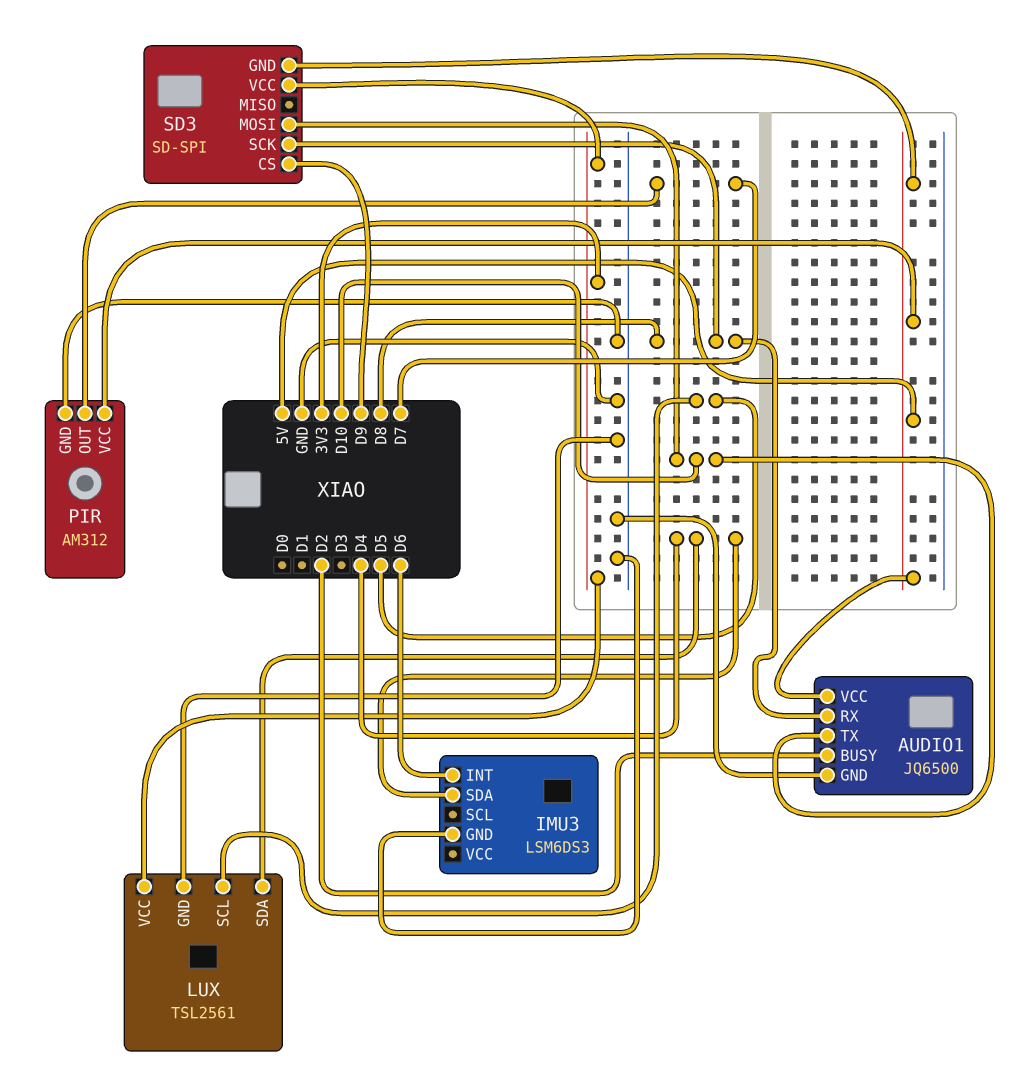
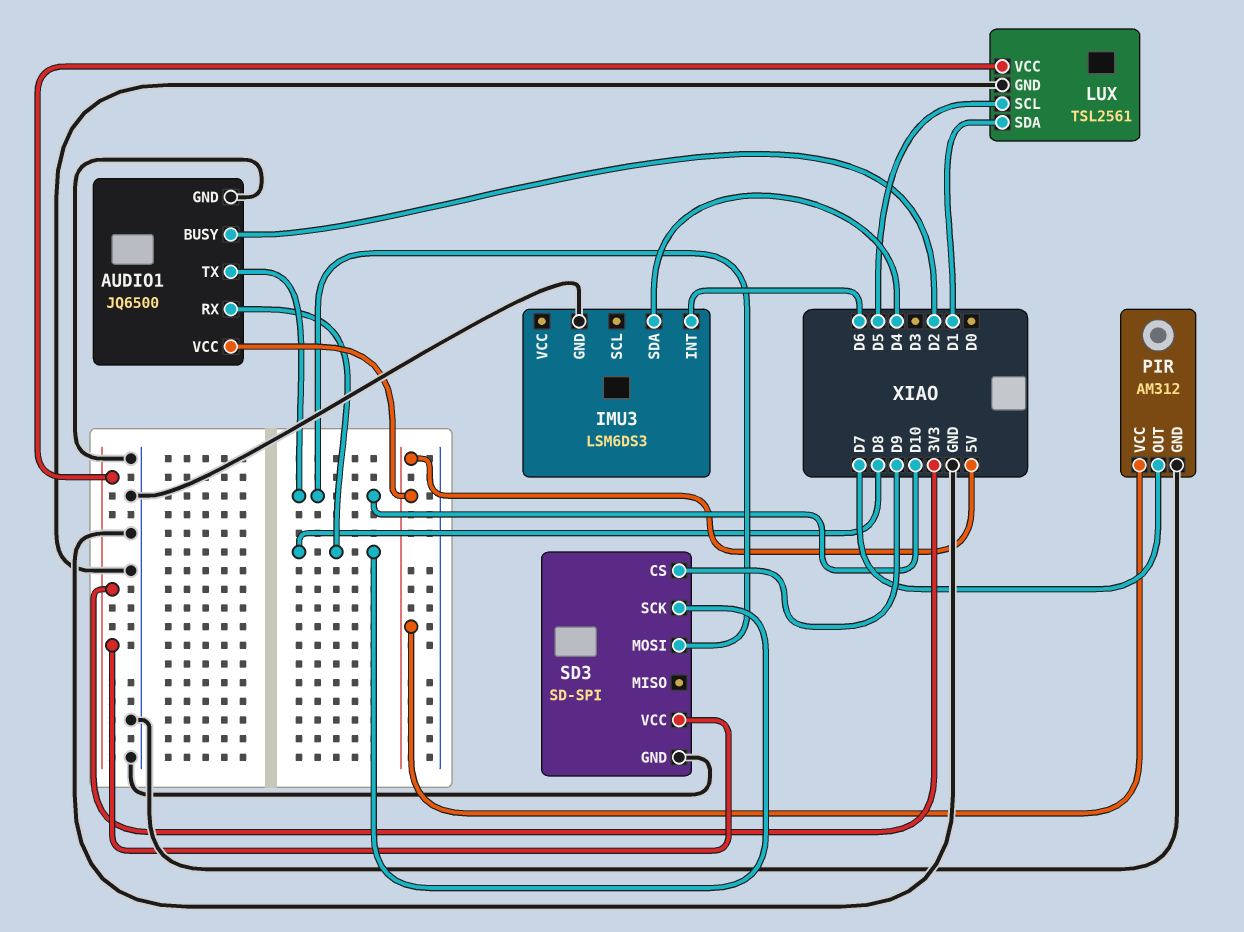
LUX pin SDA: D4 -> D1
SD3 pin GND: 5V -> GND

